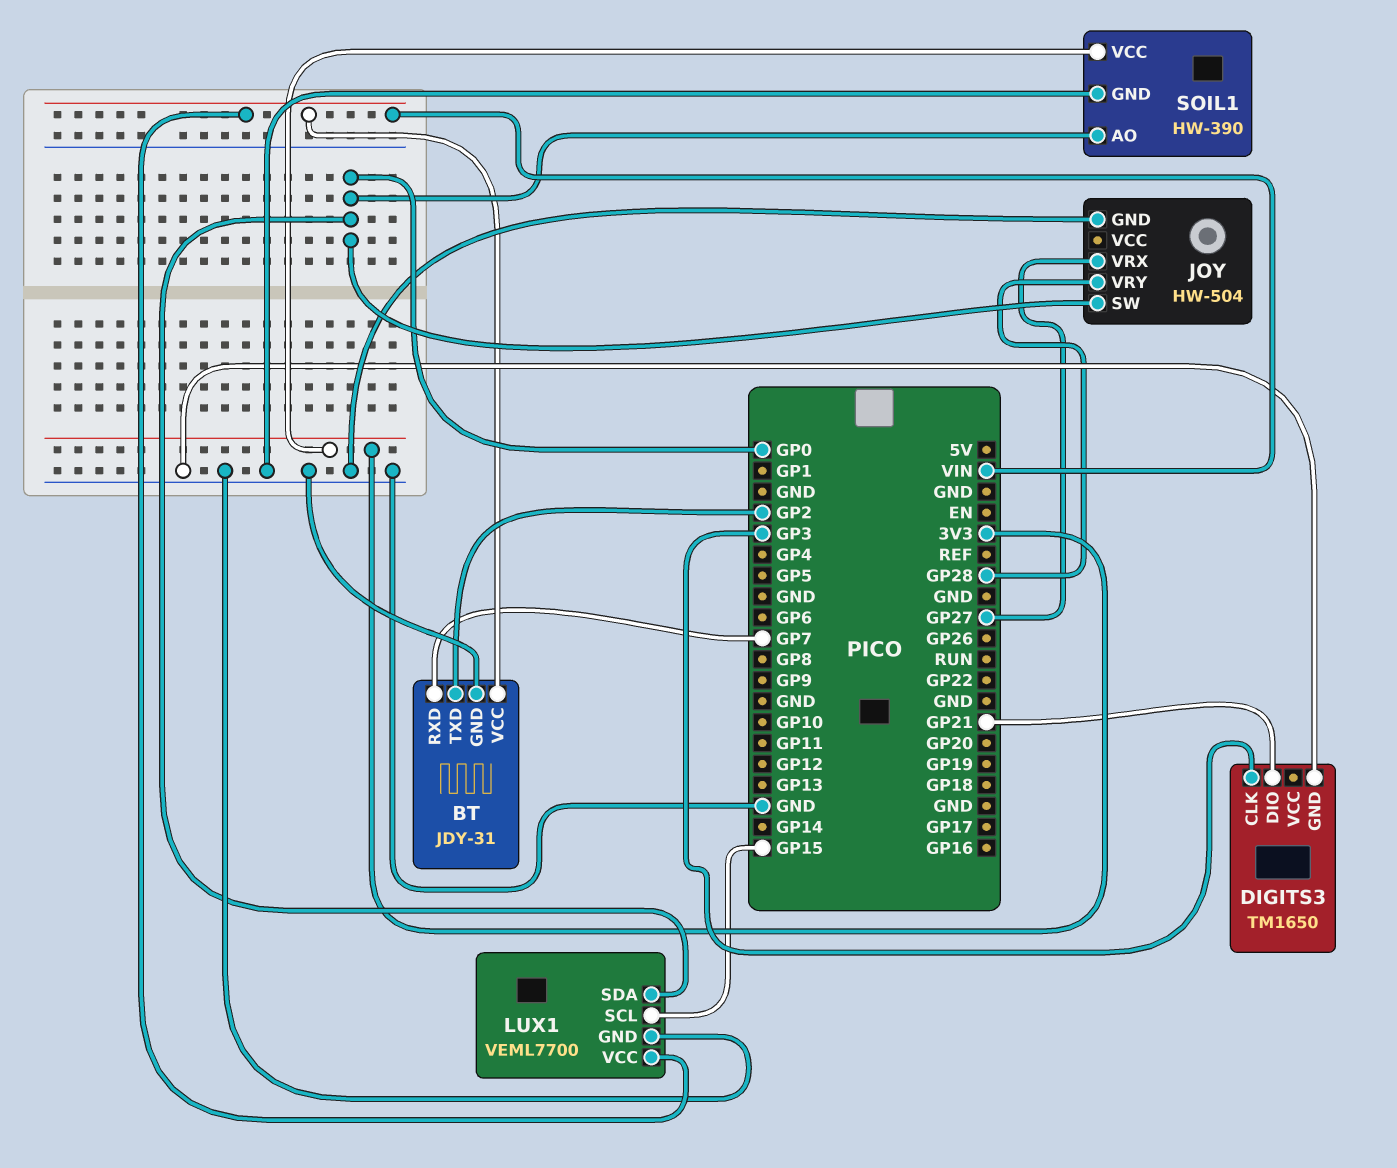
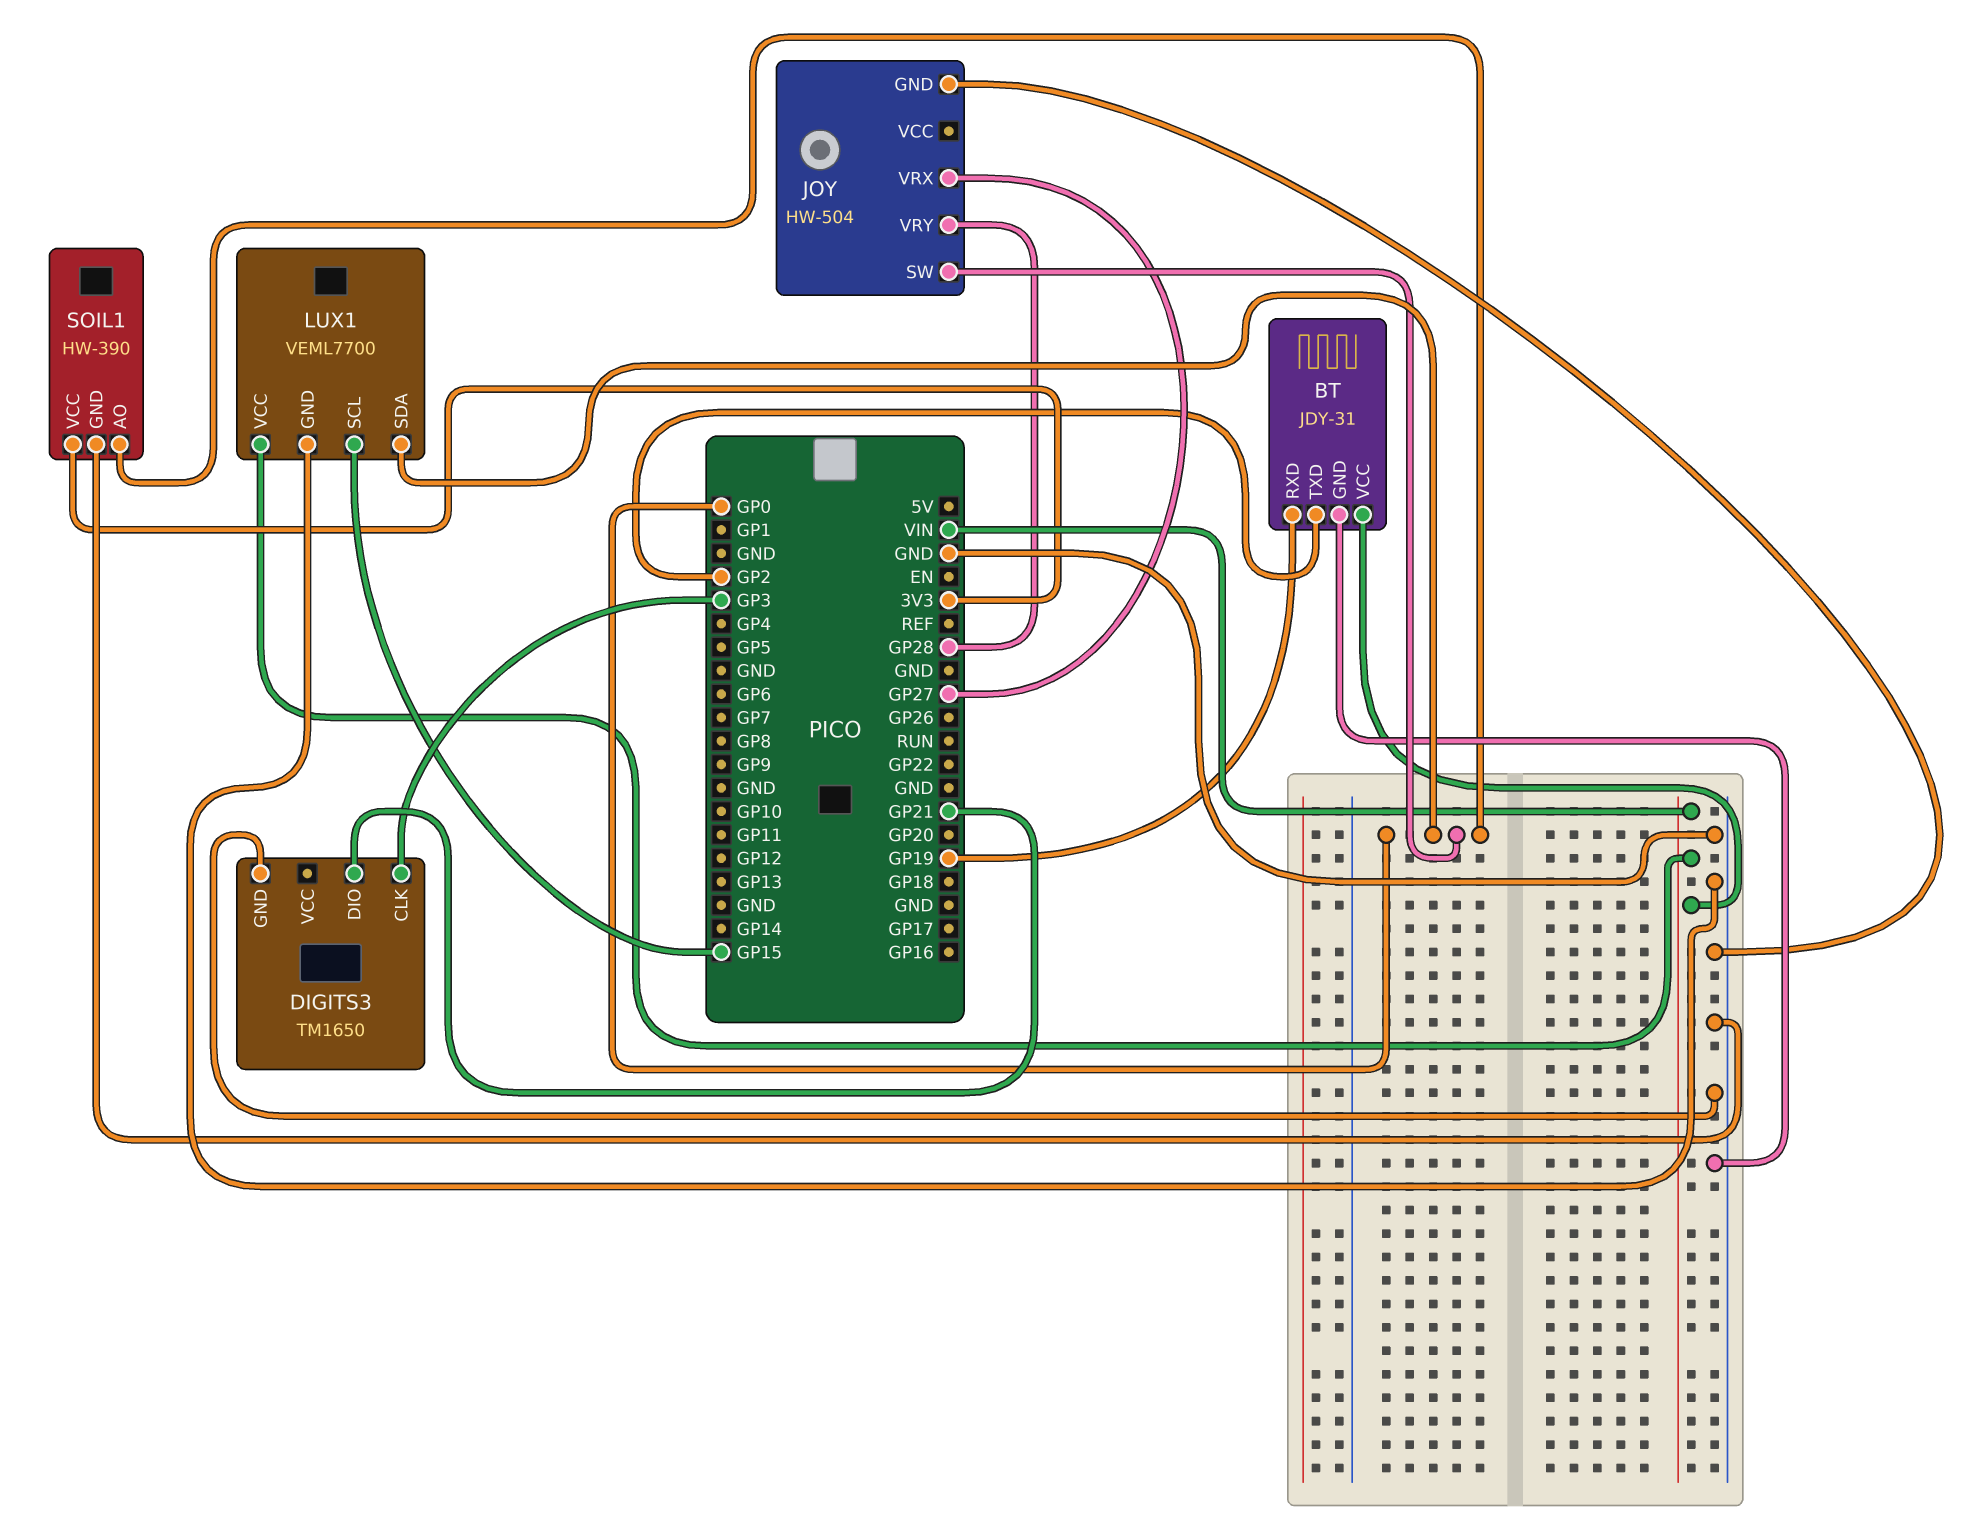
BT pin RXD: GP7 -> GP19

